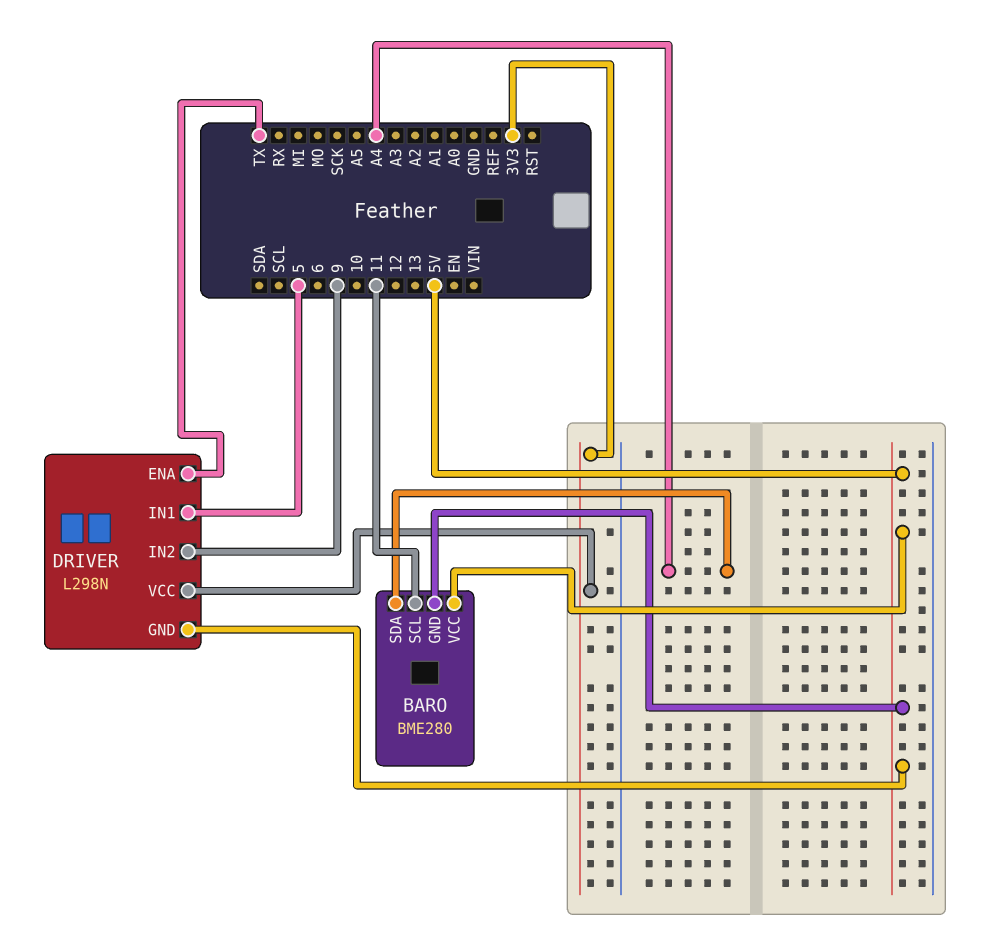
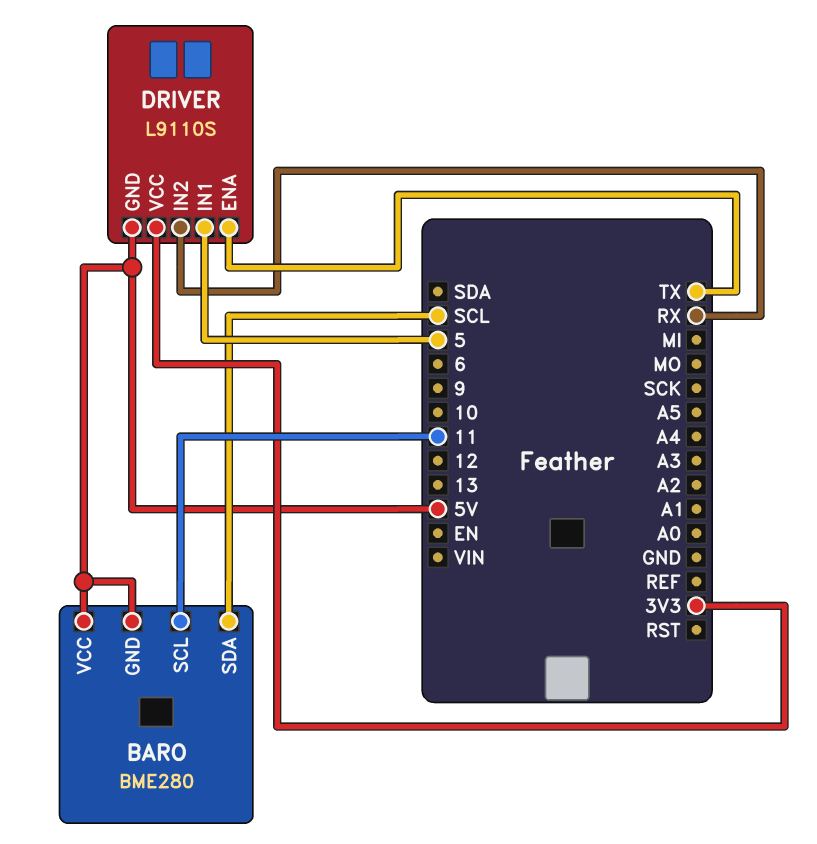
BARO pin SDA: A4 -> SCL
DRIVER: L298N -> L9110S
DRIVER pin IN2: 9 -> RX

